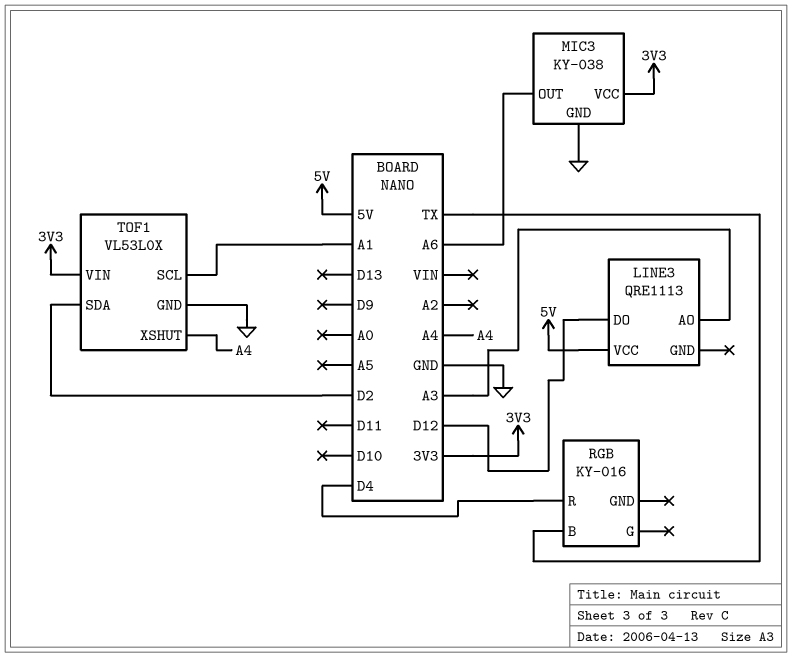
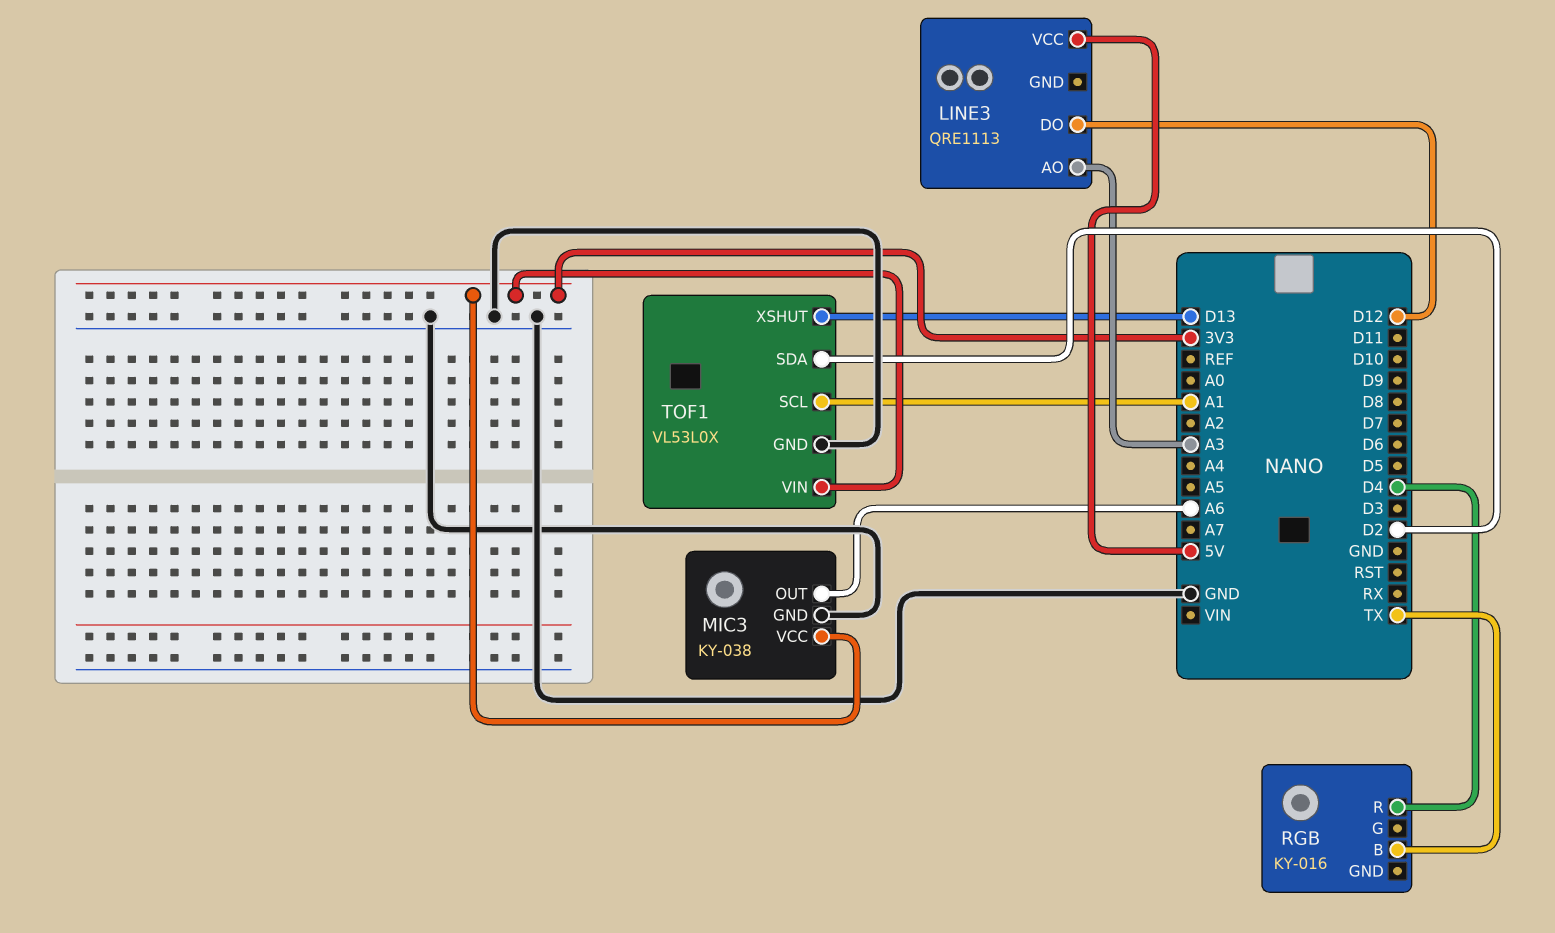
TOF1 pin XSHUT: A4 -> D13

